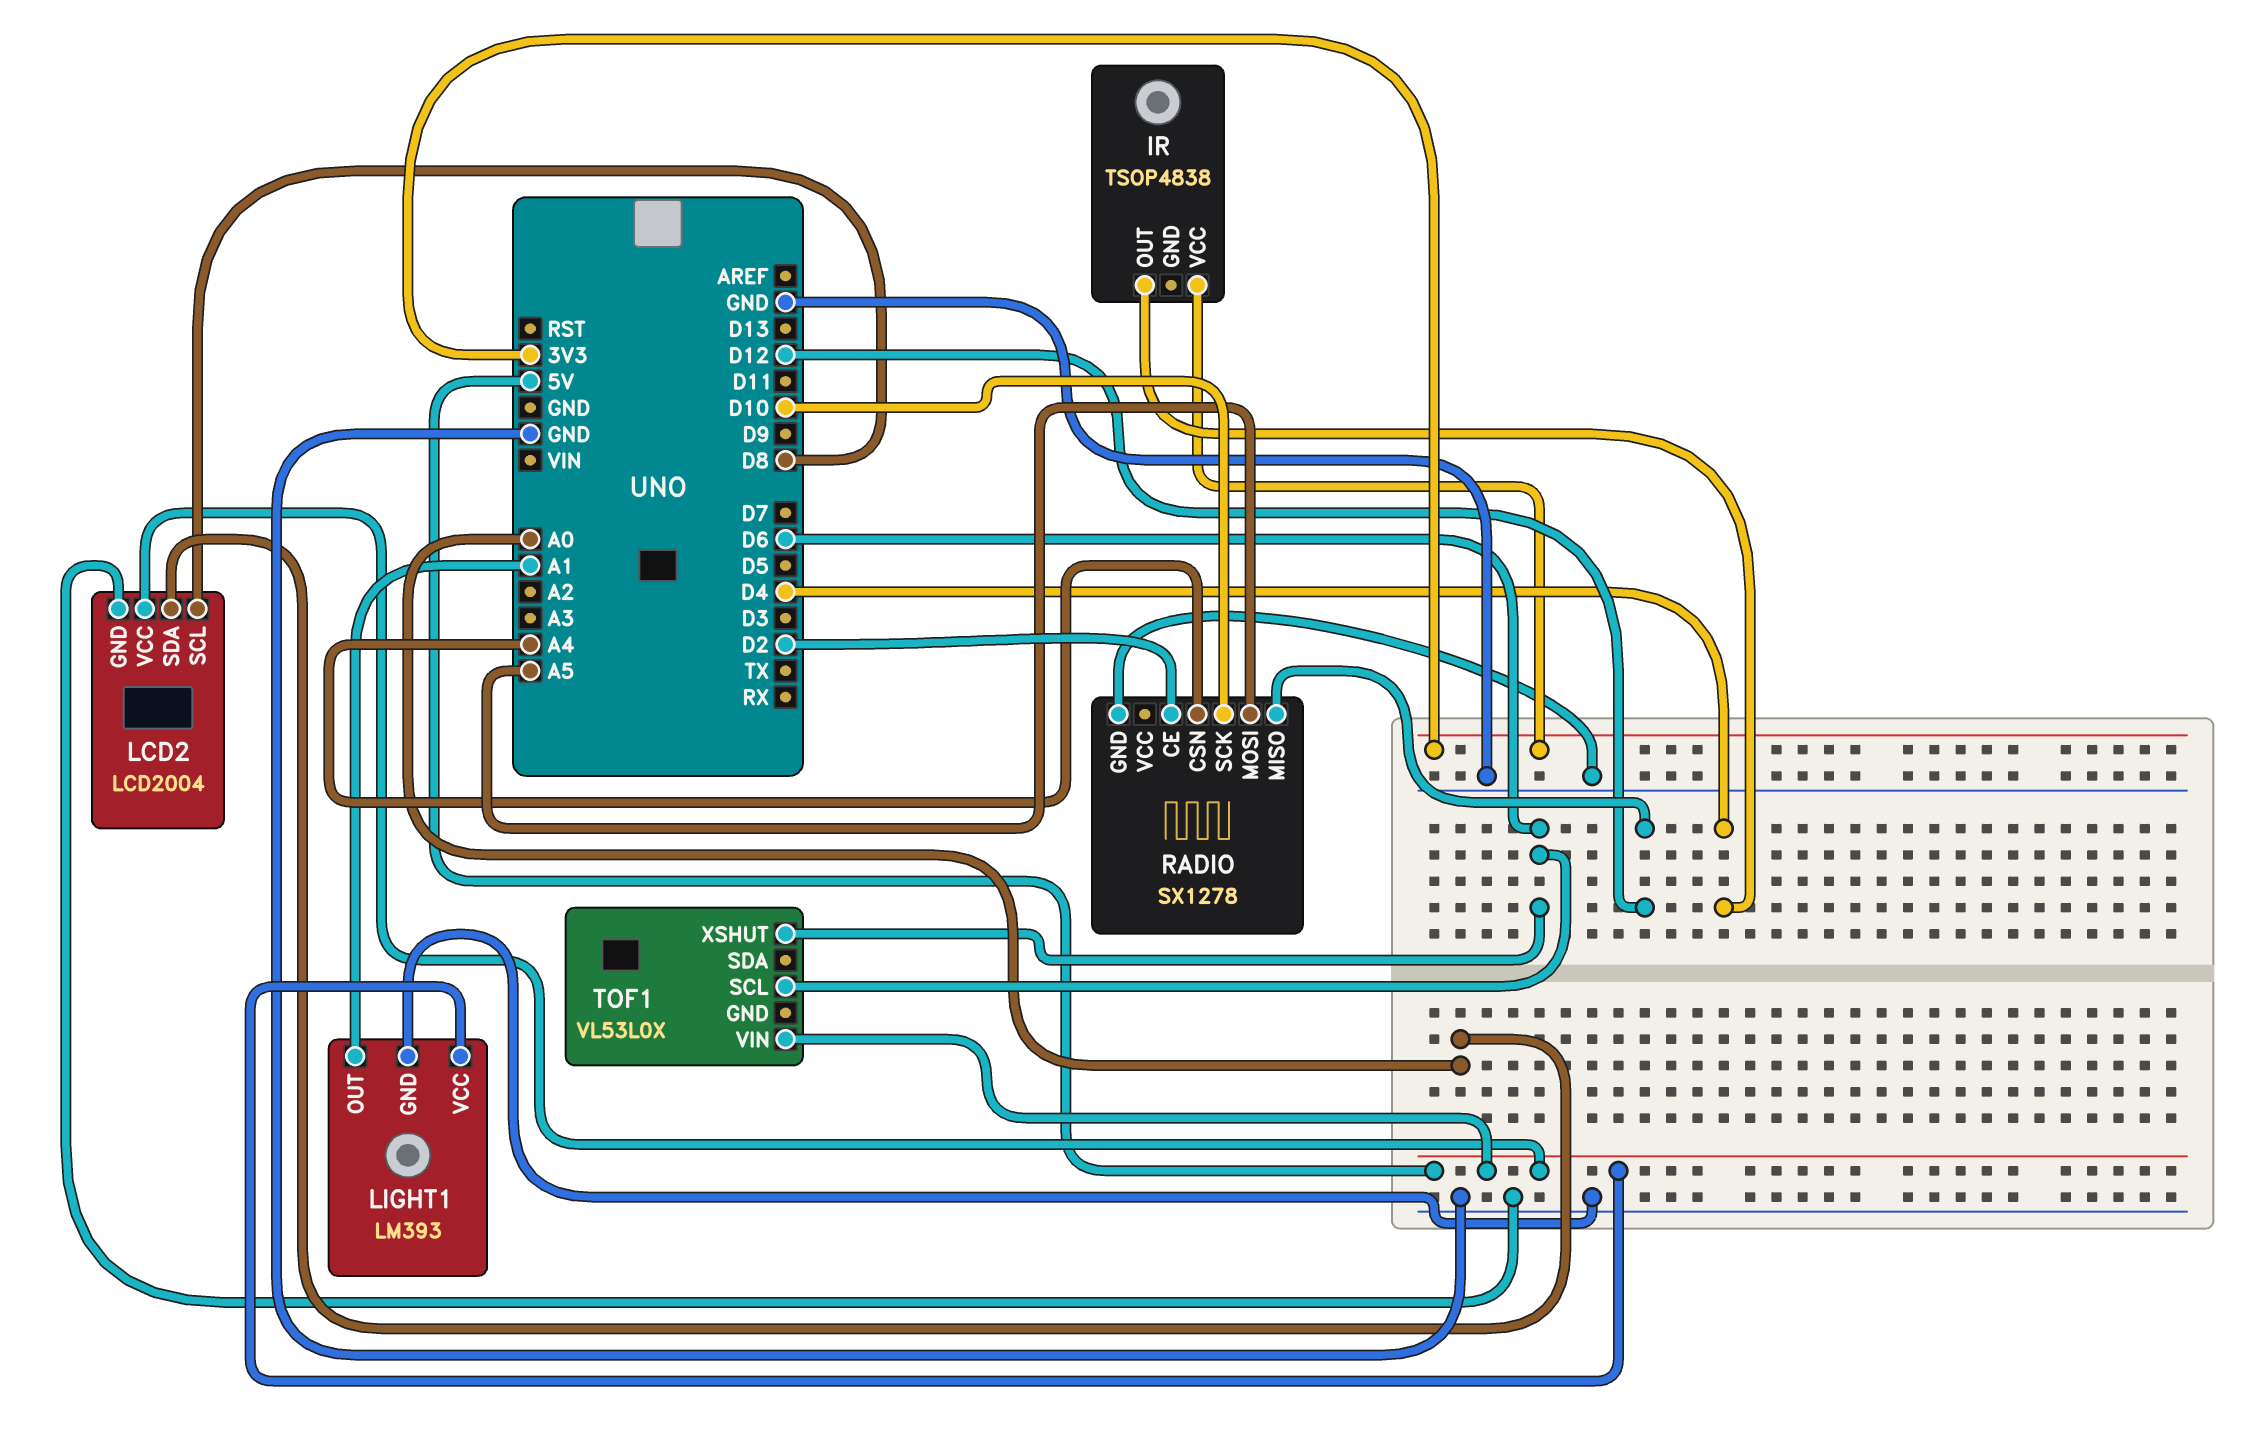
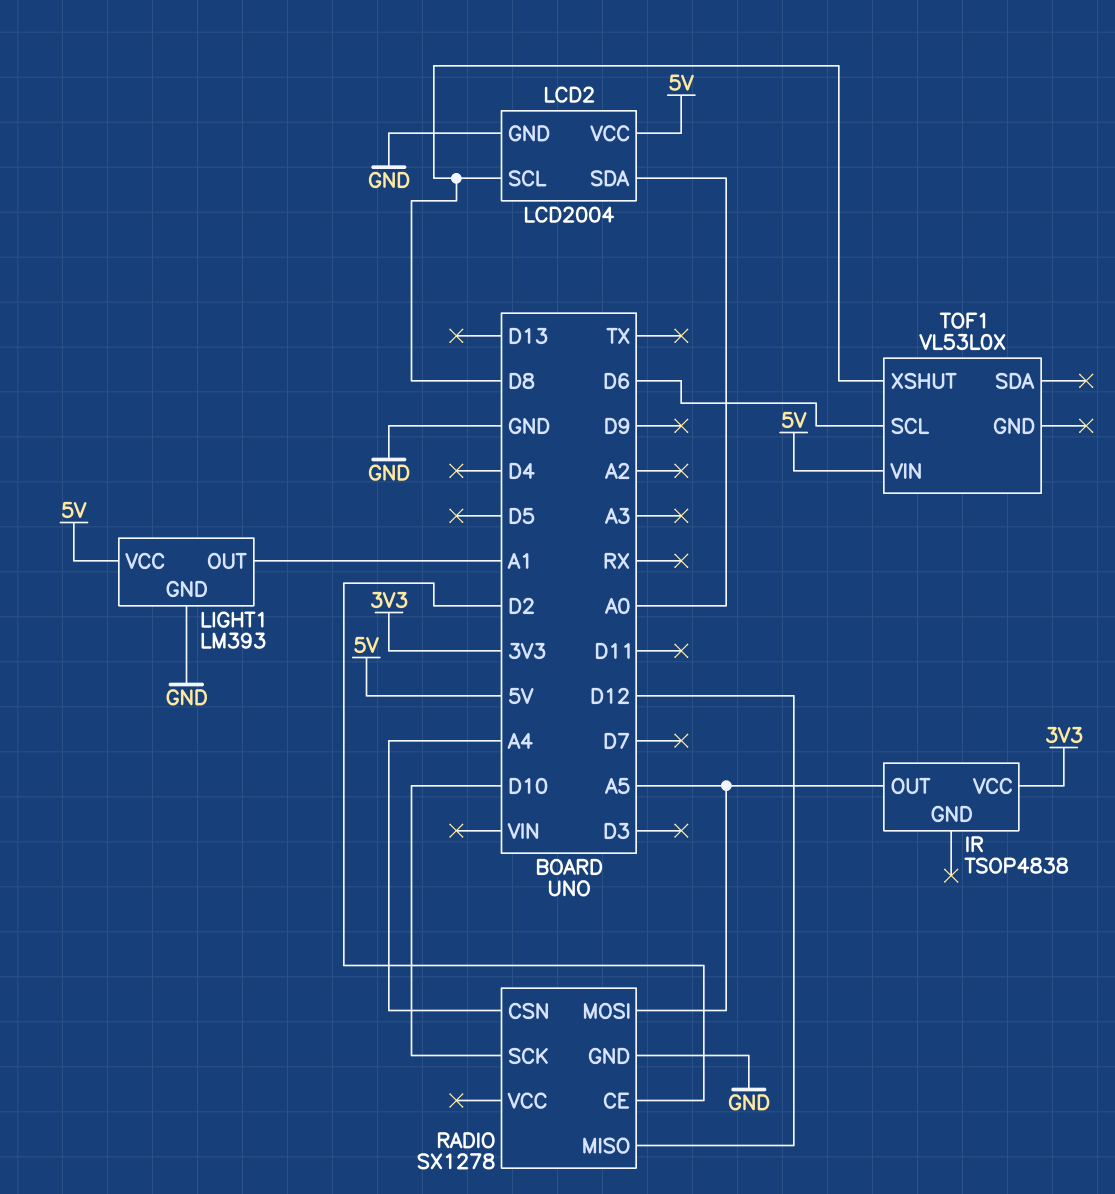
IR pin OUT: D4 -> A5
TOF1 pin XSHUT: D6 -> D8

